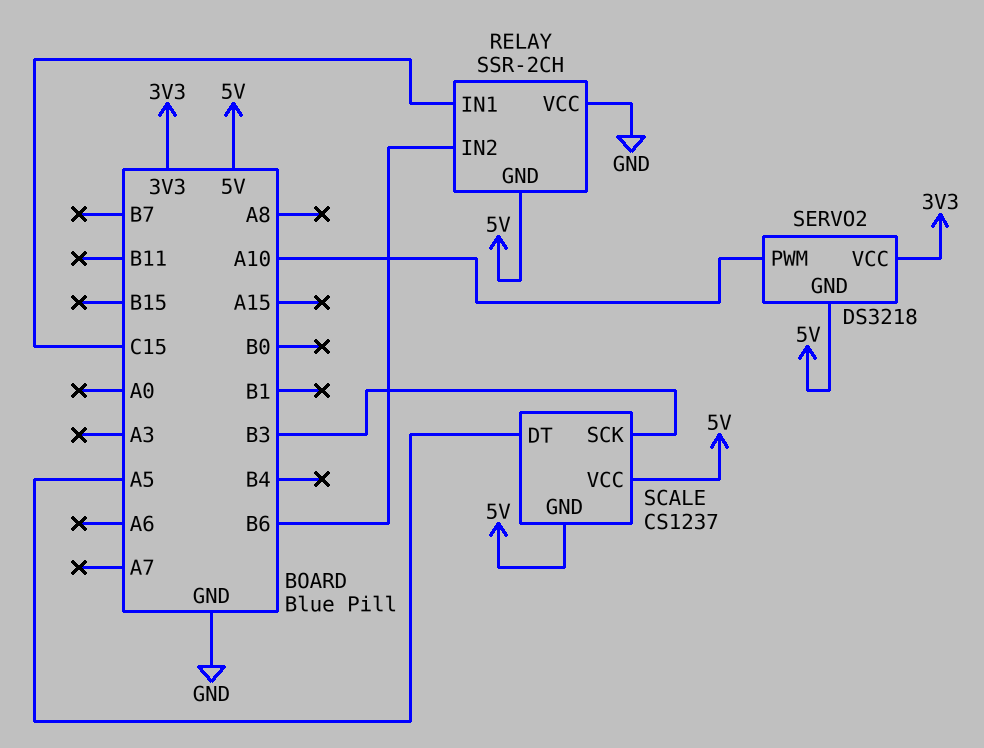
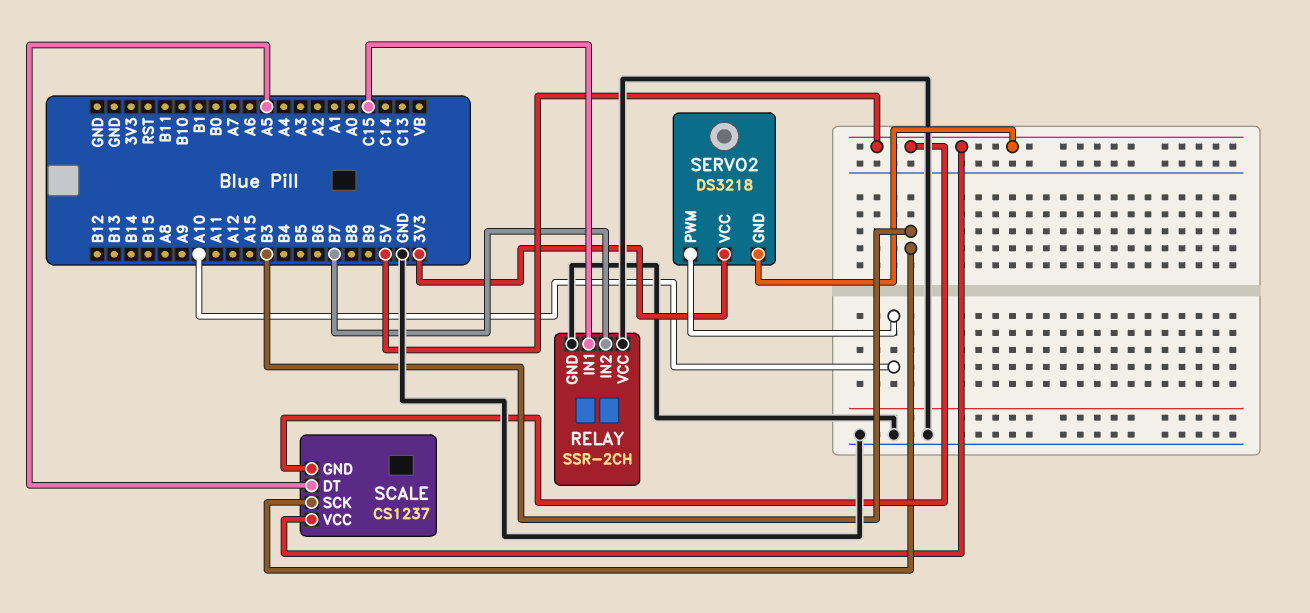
RELAY pin GND: 5V -> GND
RELAY pin IN2: B6 -> B7

